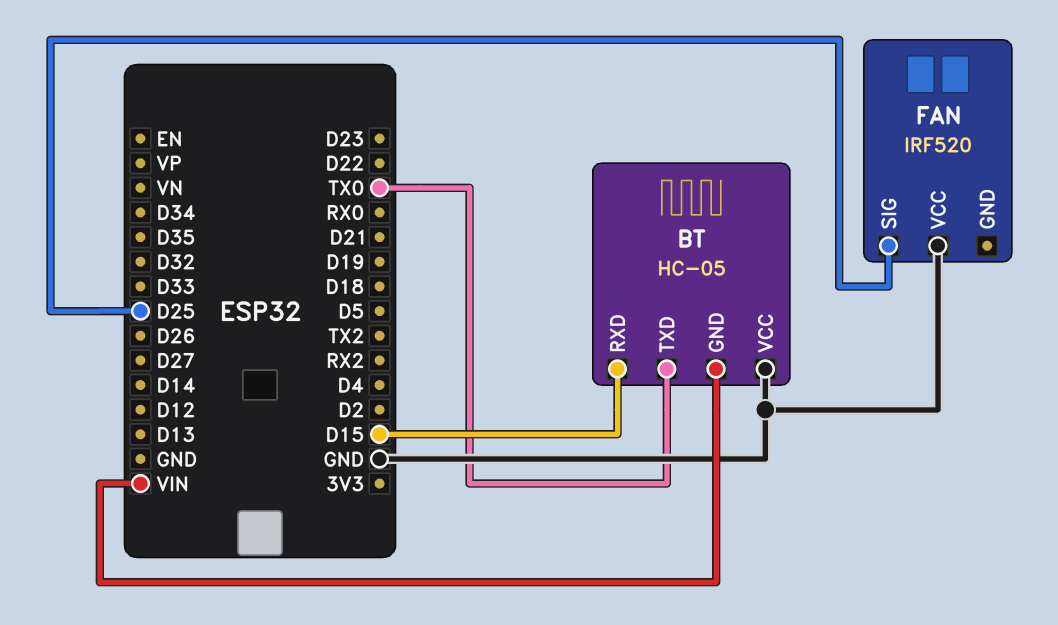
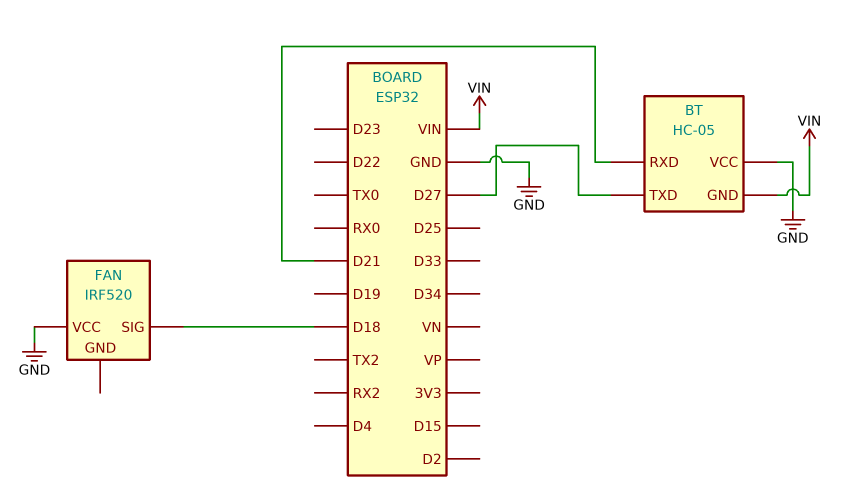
BT pin RXD: D15 -> D21
BT pin TXD: TX0 -> D27
FAN pin SIG: D25 -> D18

